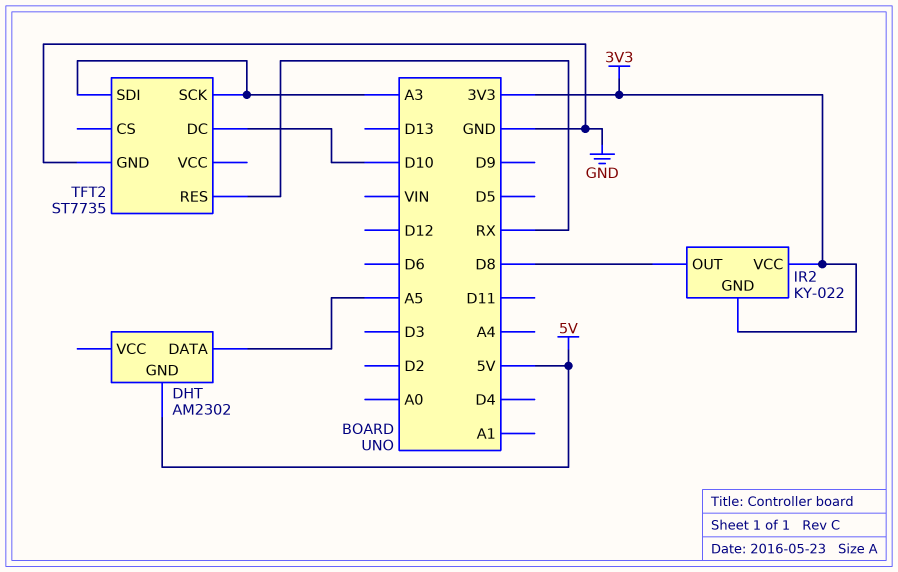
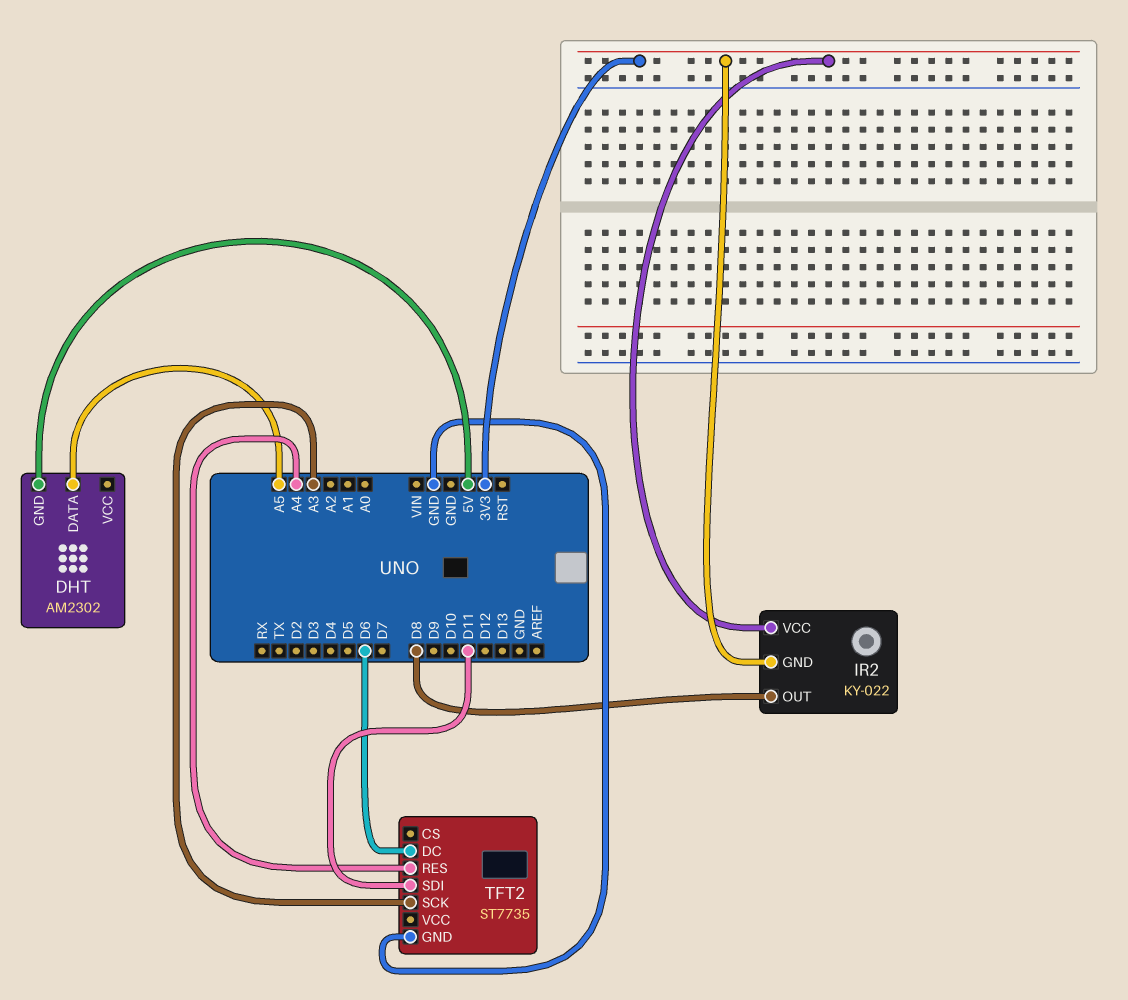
TFT2 pin DC: D10 -> D6
TFT2 pin RES: RX -> A4
TFT2 pin SDI: A3 -> D11

